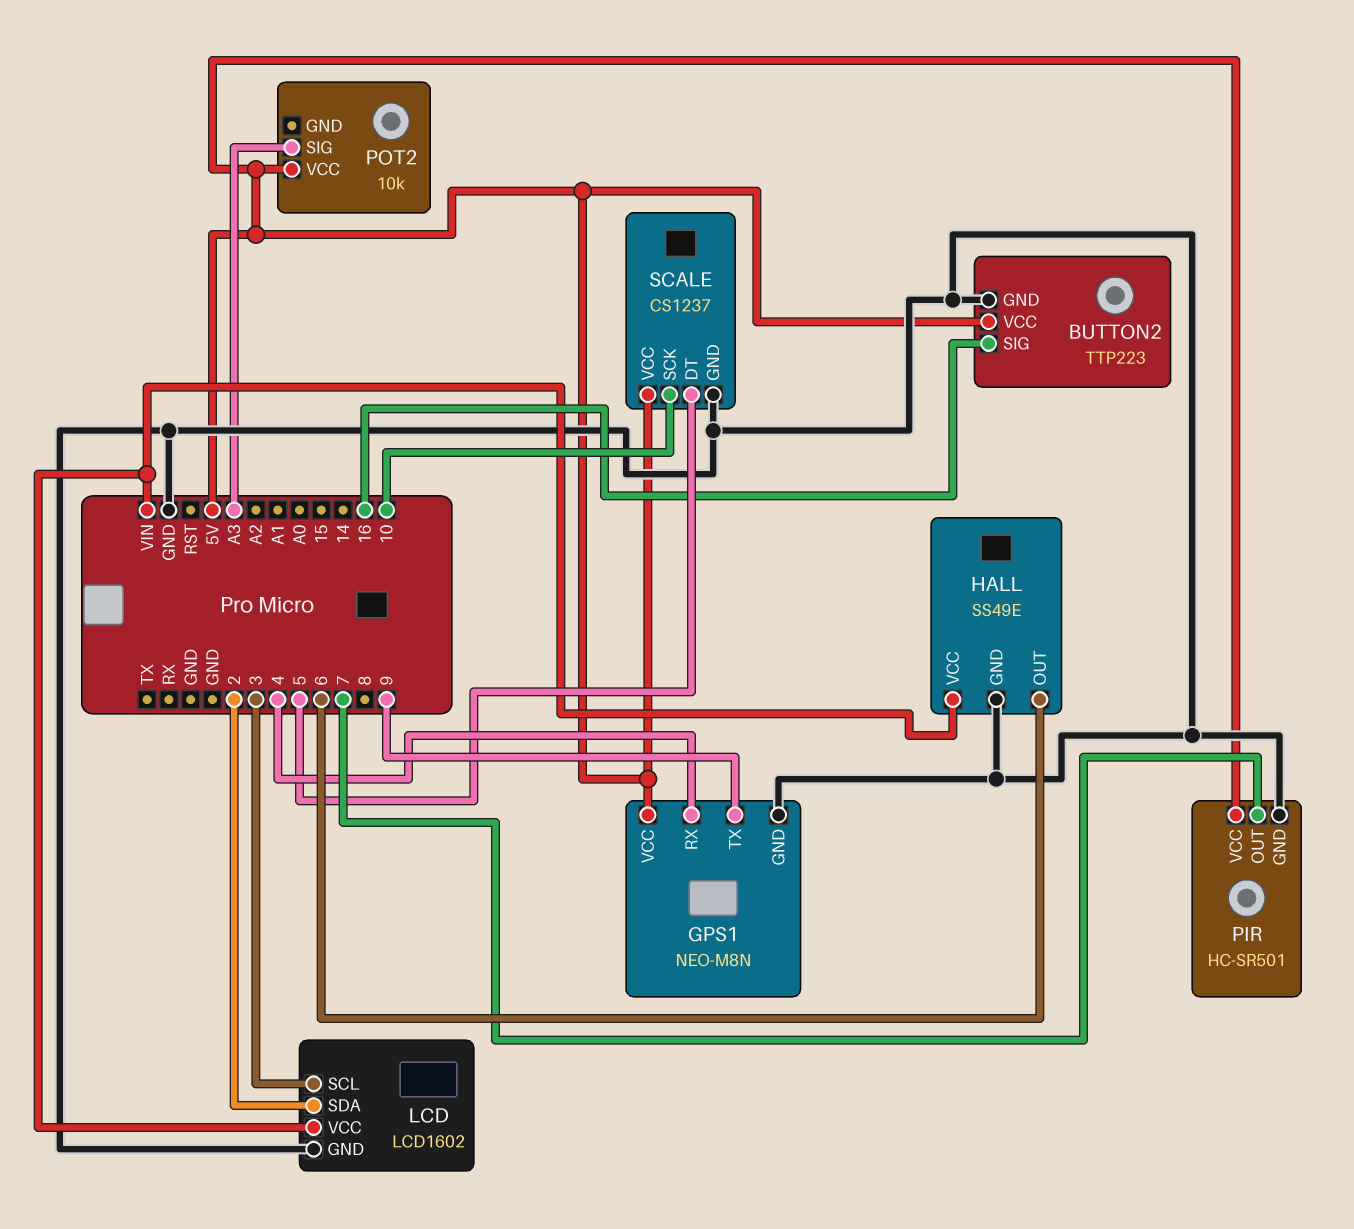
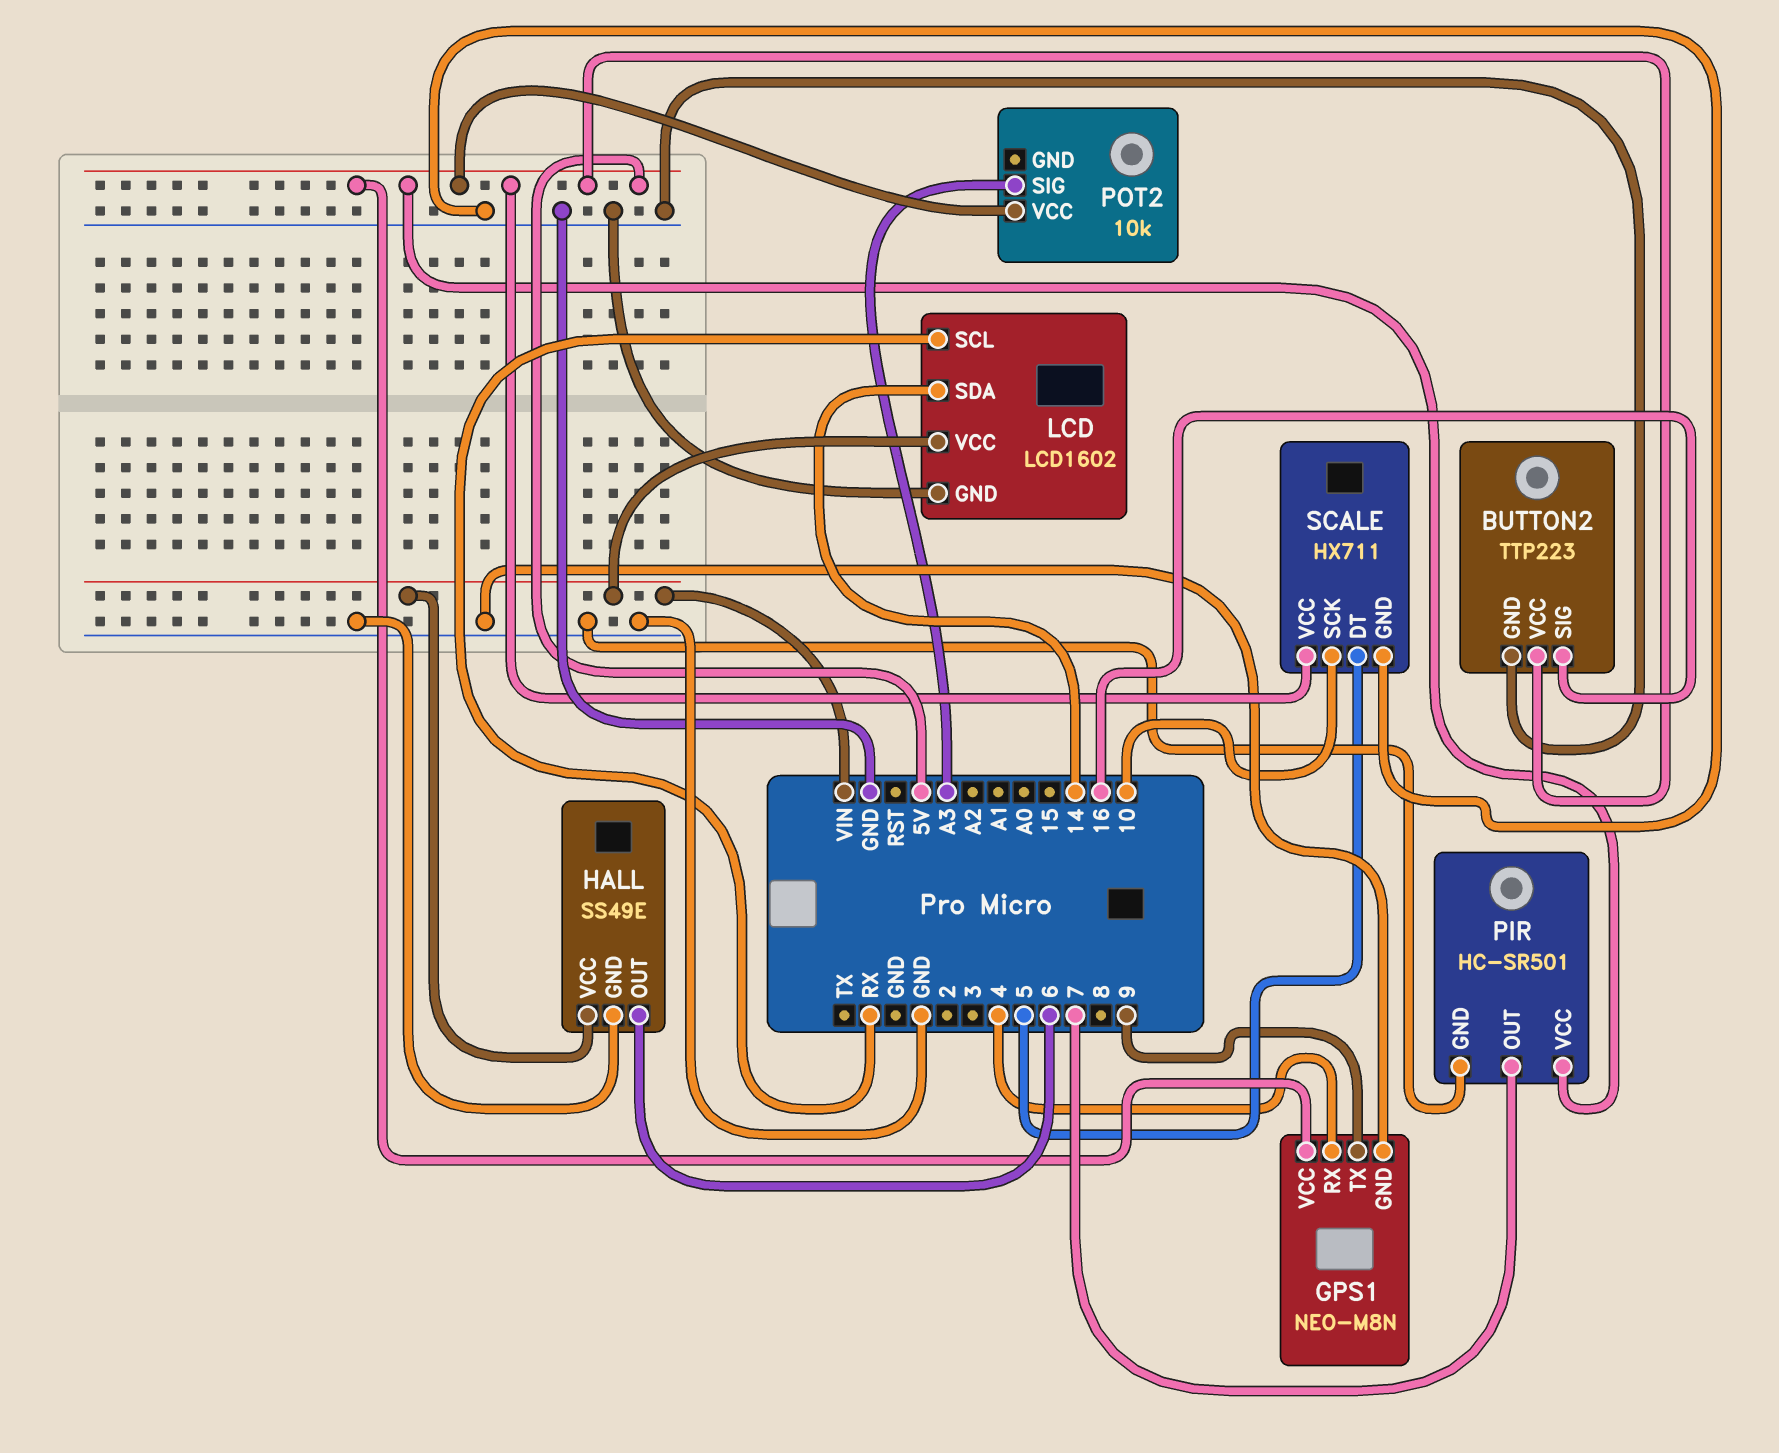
LCD pin SCL: 3 -> RX
LCD pin SDA: 2 -> 14
SCALE: CS1237 -> HX711

